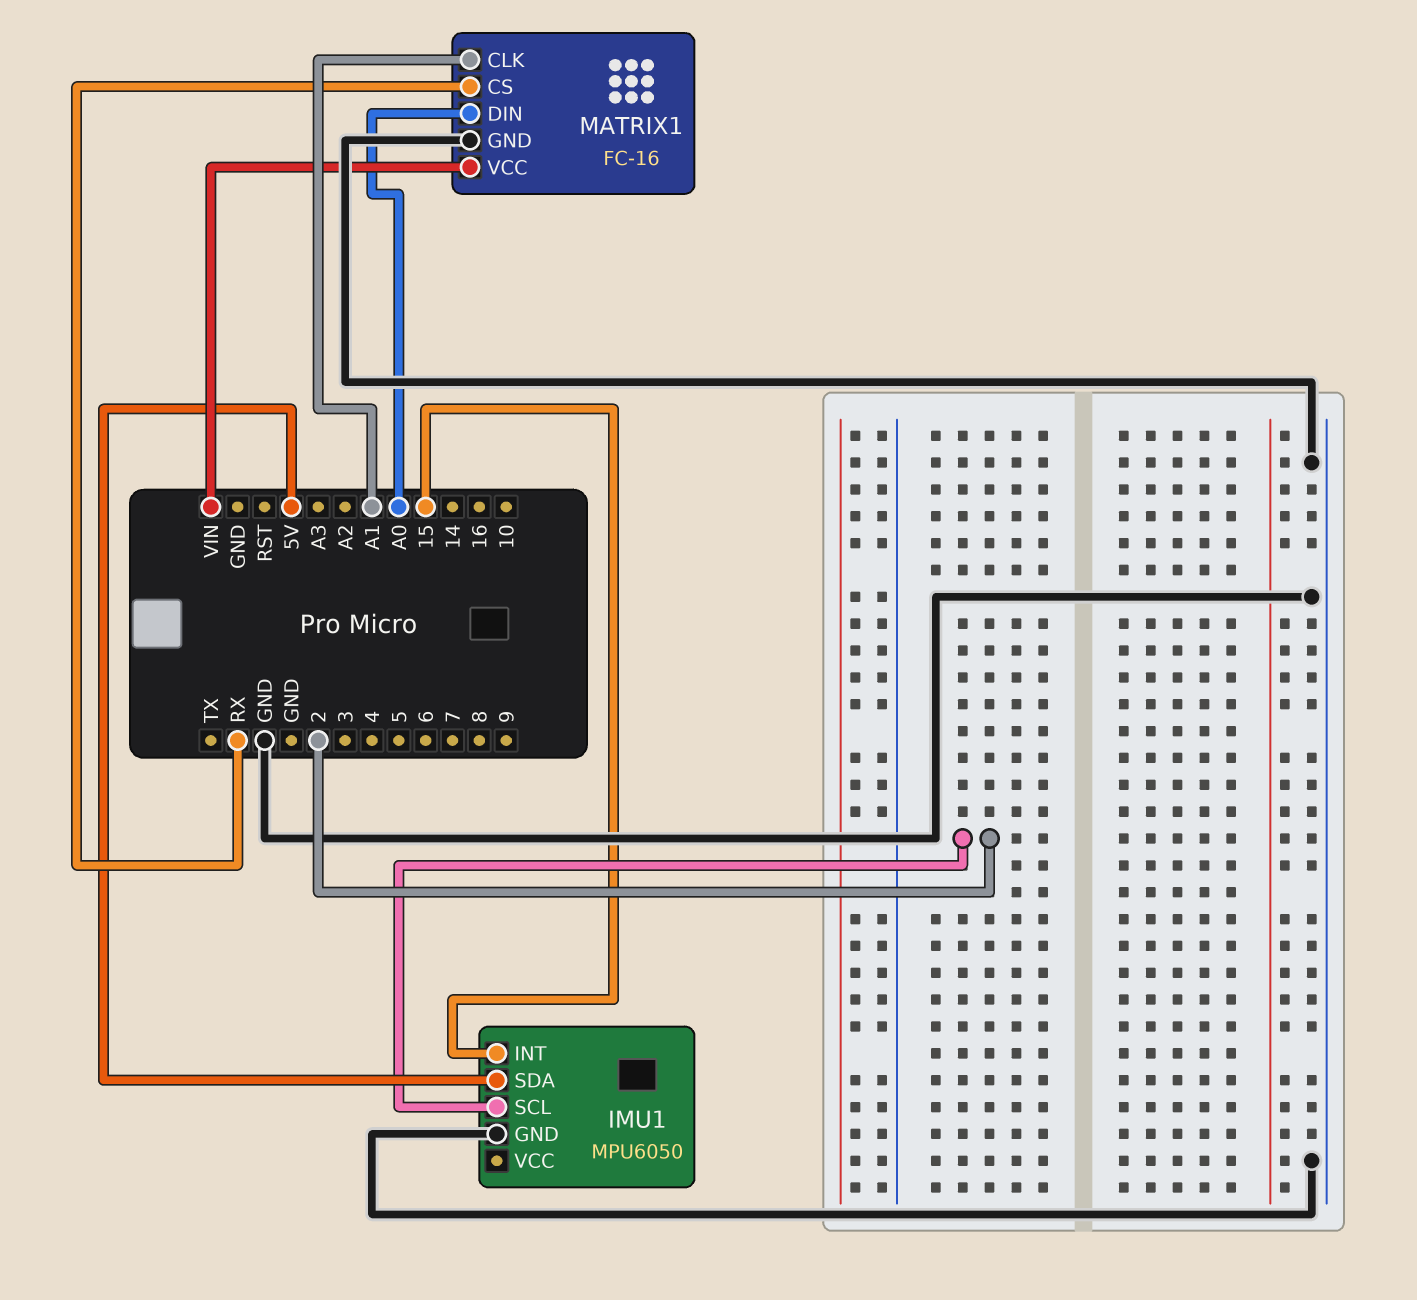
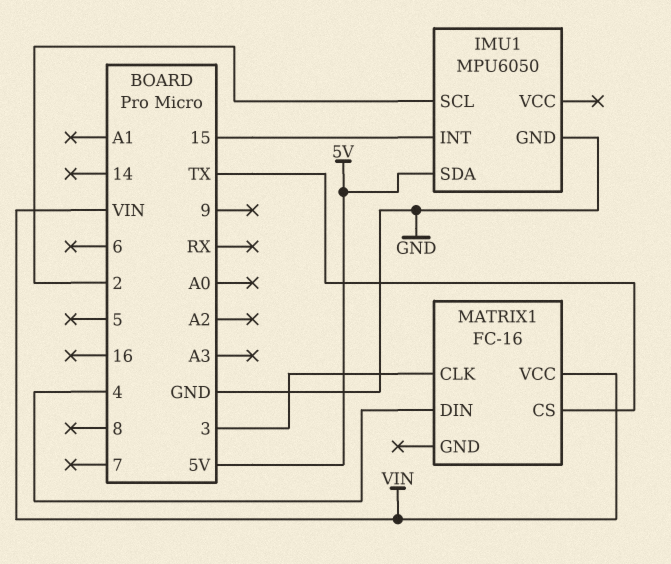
MATRIX1 pin CLK: A1 -> 3
MATRIX1 pin CS: RX -> TX
MATRIX1 pin DIN: A0 -> 4
MATRIX1 pin GND: GND -> none

